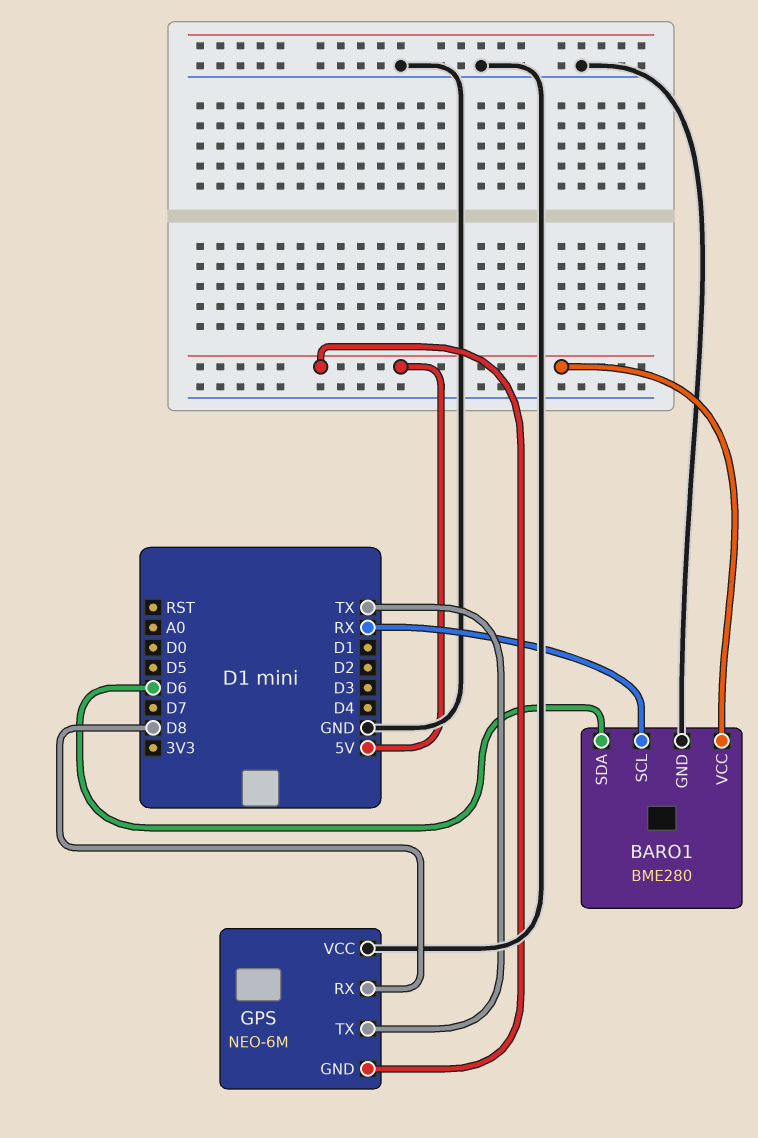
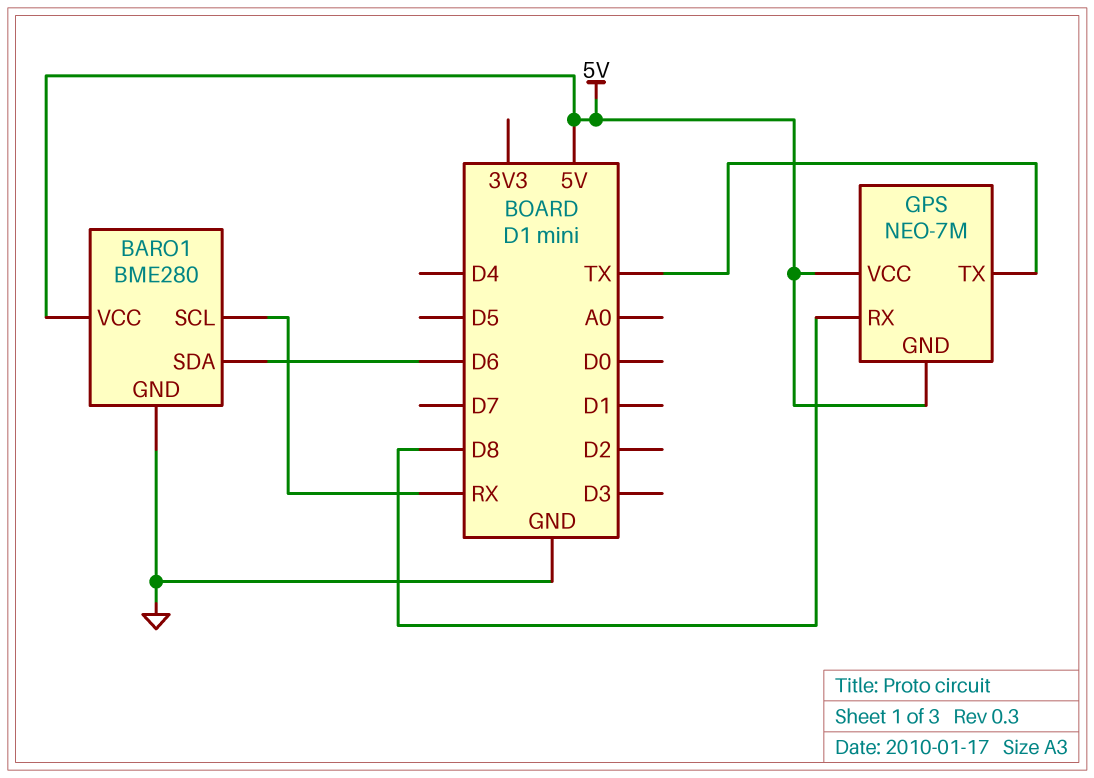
GPS: NEO-6M -> NEO-7M
GPS pin VCC: GND -> 5V

